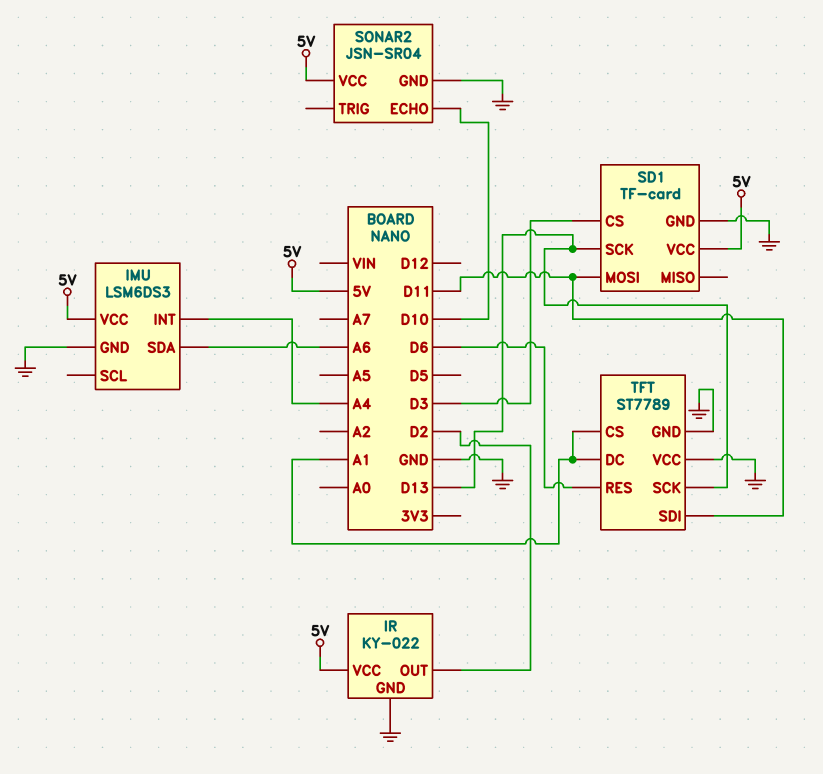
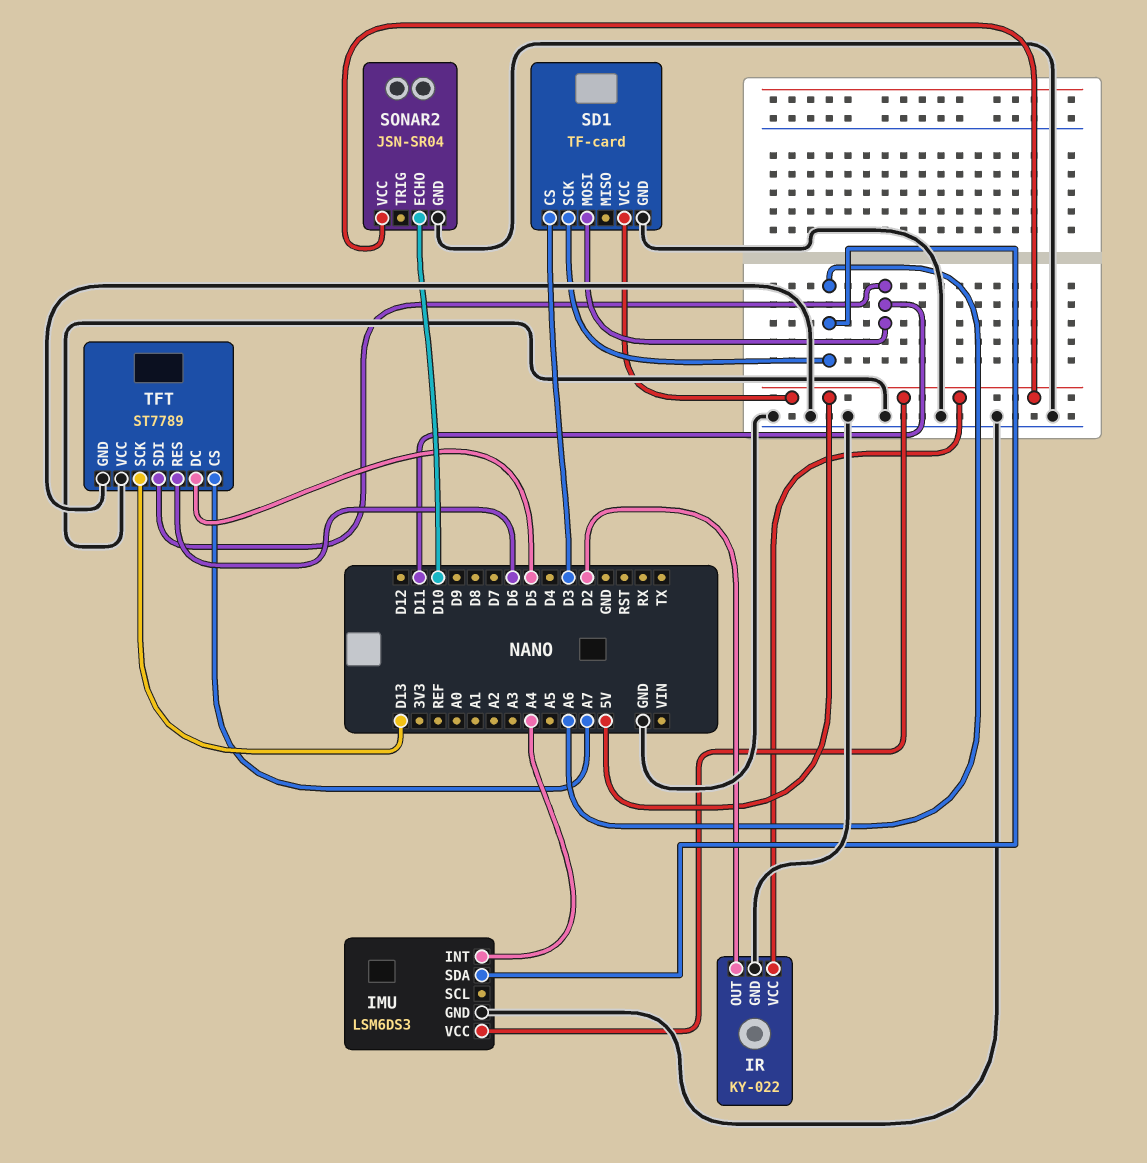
SD1 pin SCK: D13 -> A6
TFT pin CS: A1 -> A7
TFT pin DC: A1 -> D5

